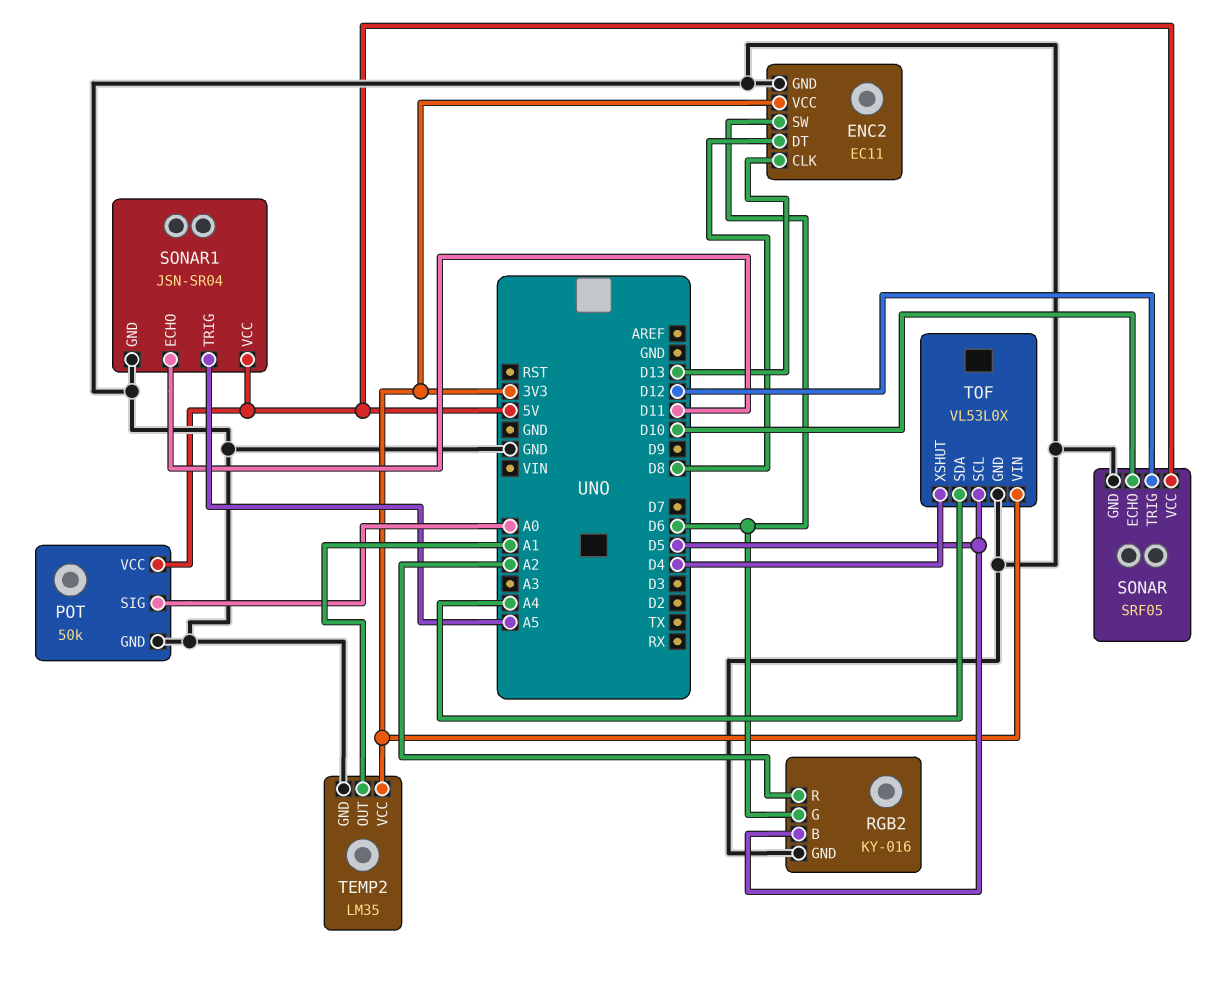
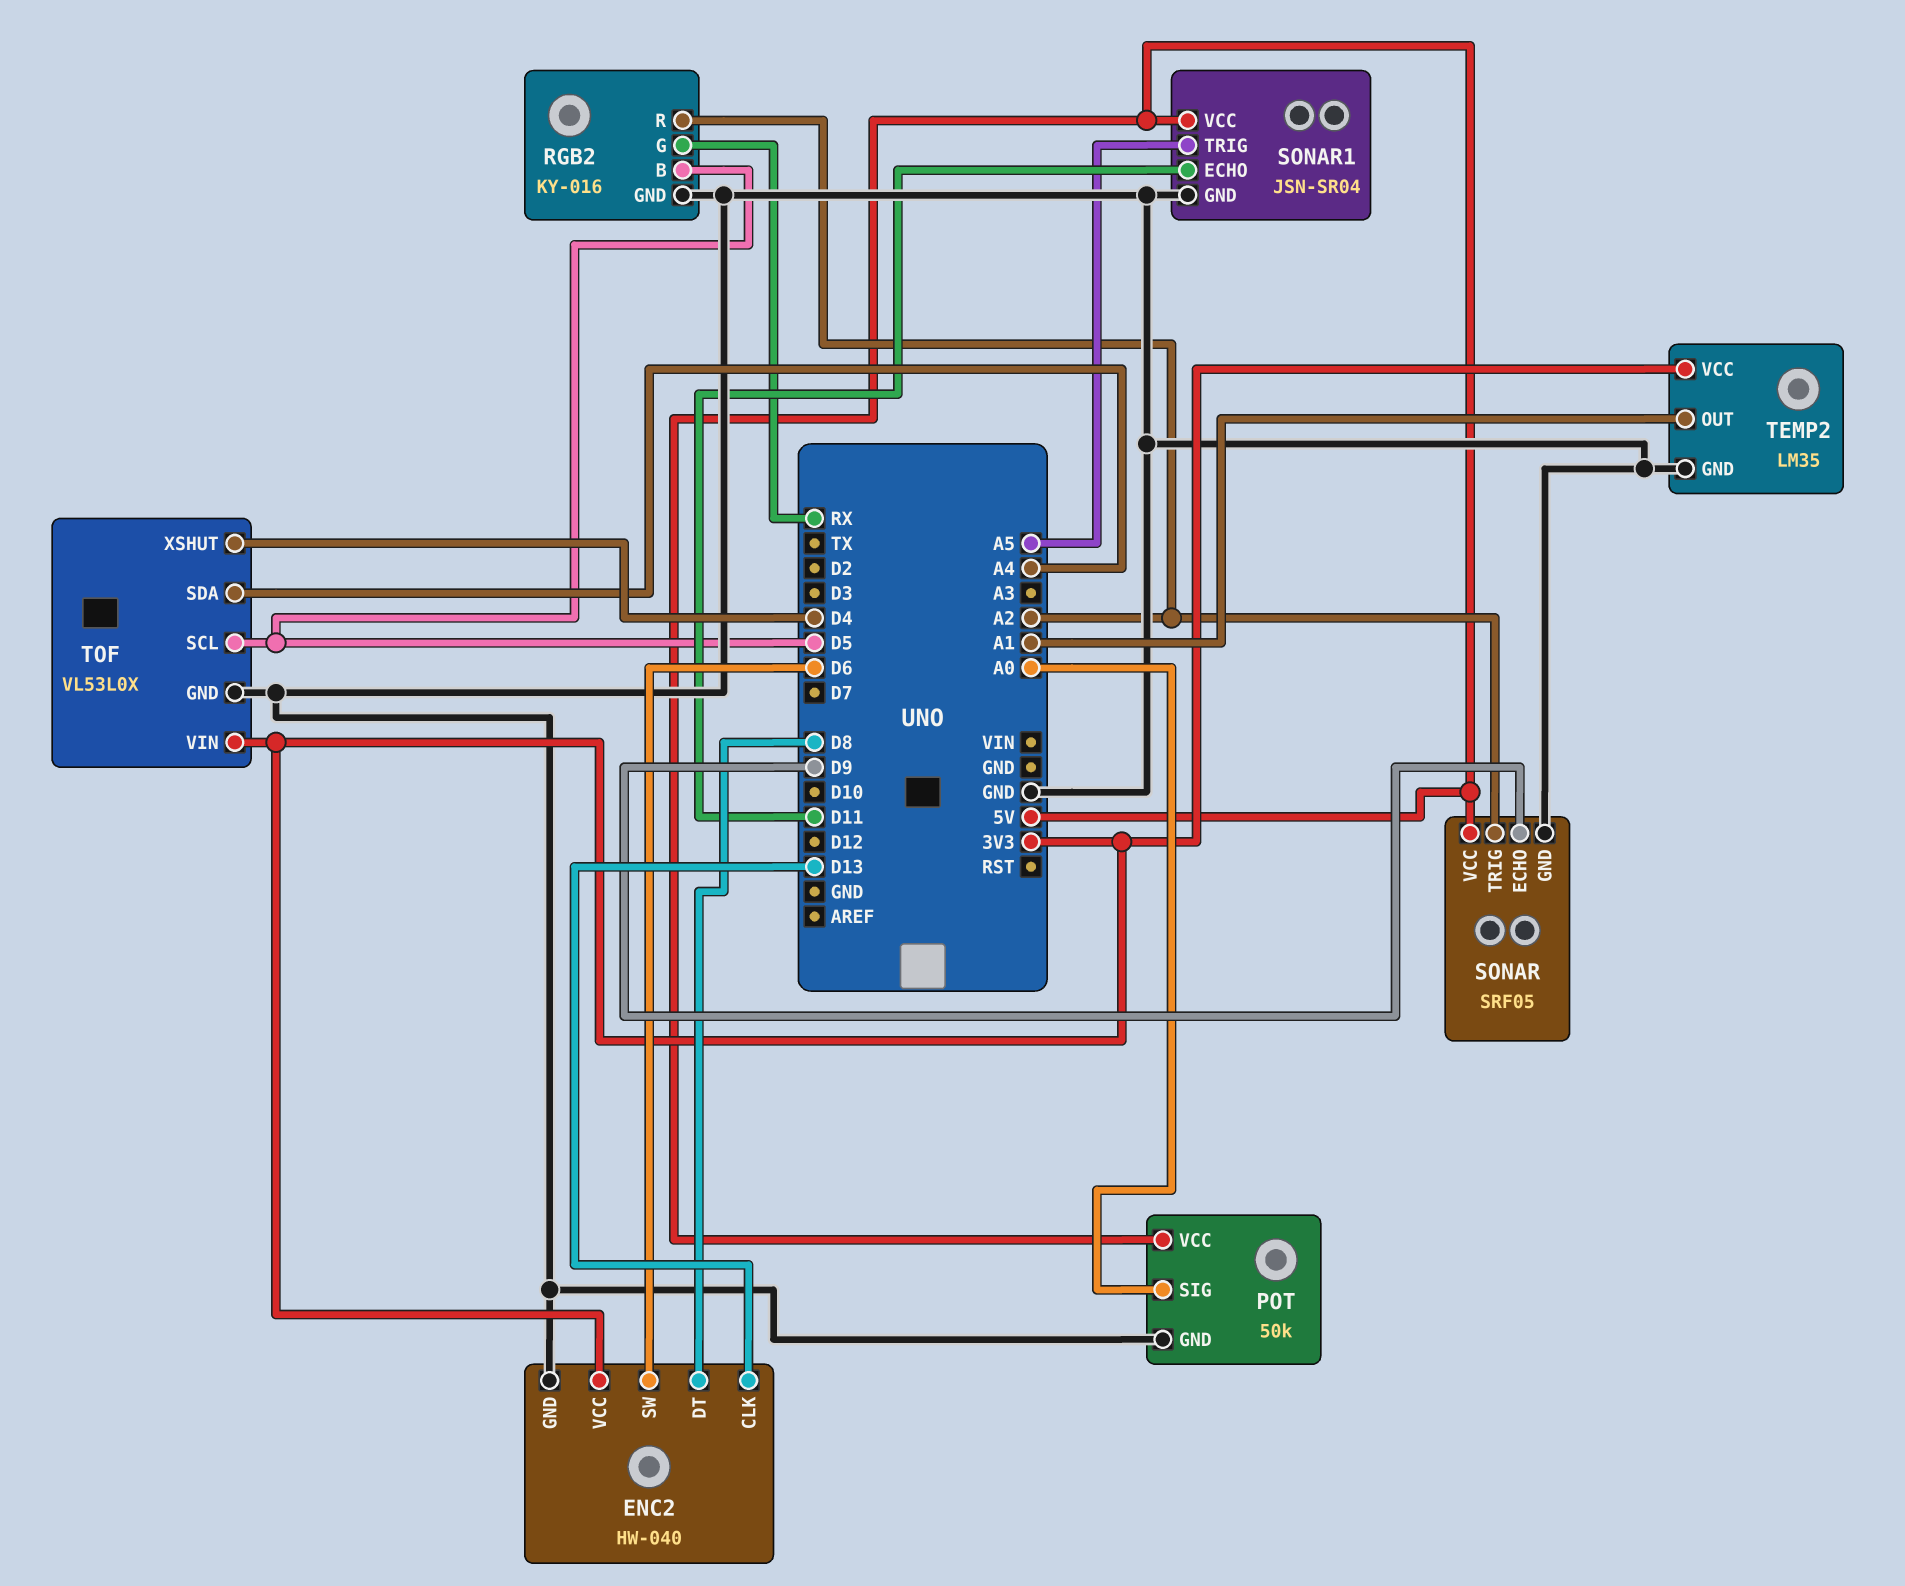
ENC2: EC11 -> HW-040
RGB2 pin G: D6 -> RX
SONAR pin ECHO: D10 -> D9
SONAR pin TRIG: D12 -> A2

